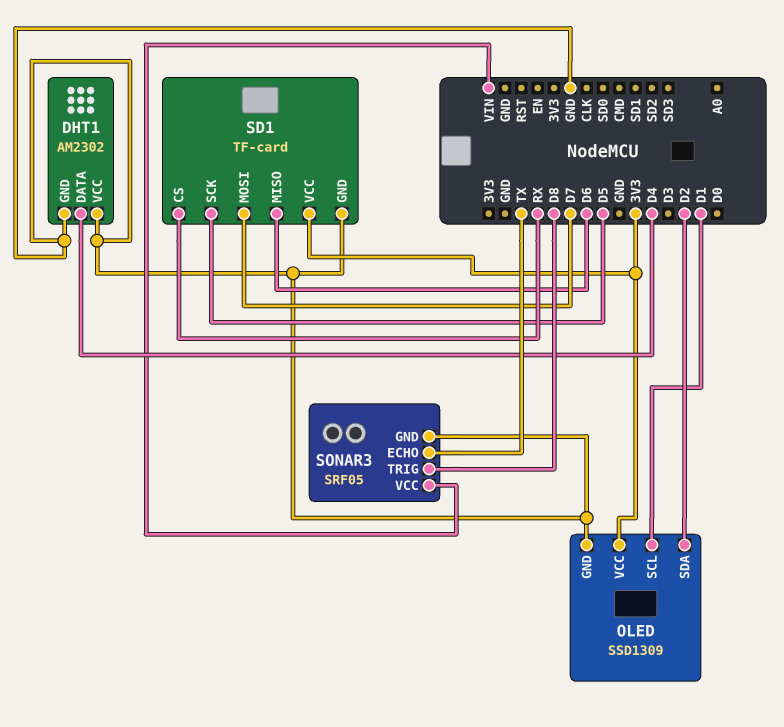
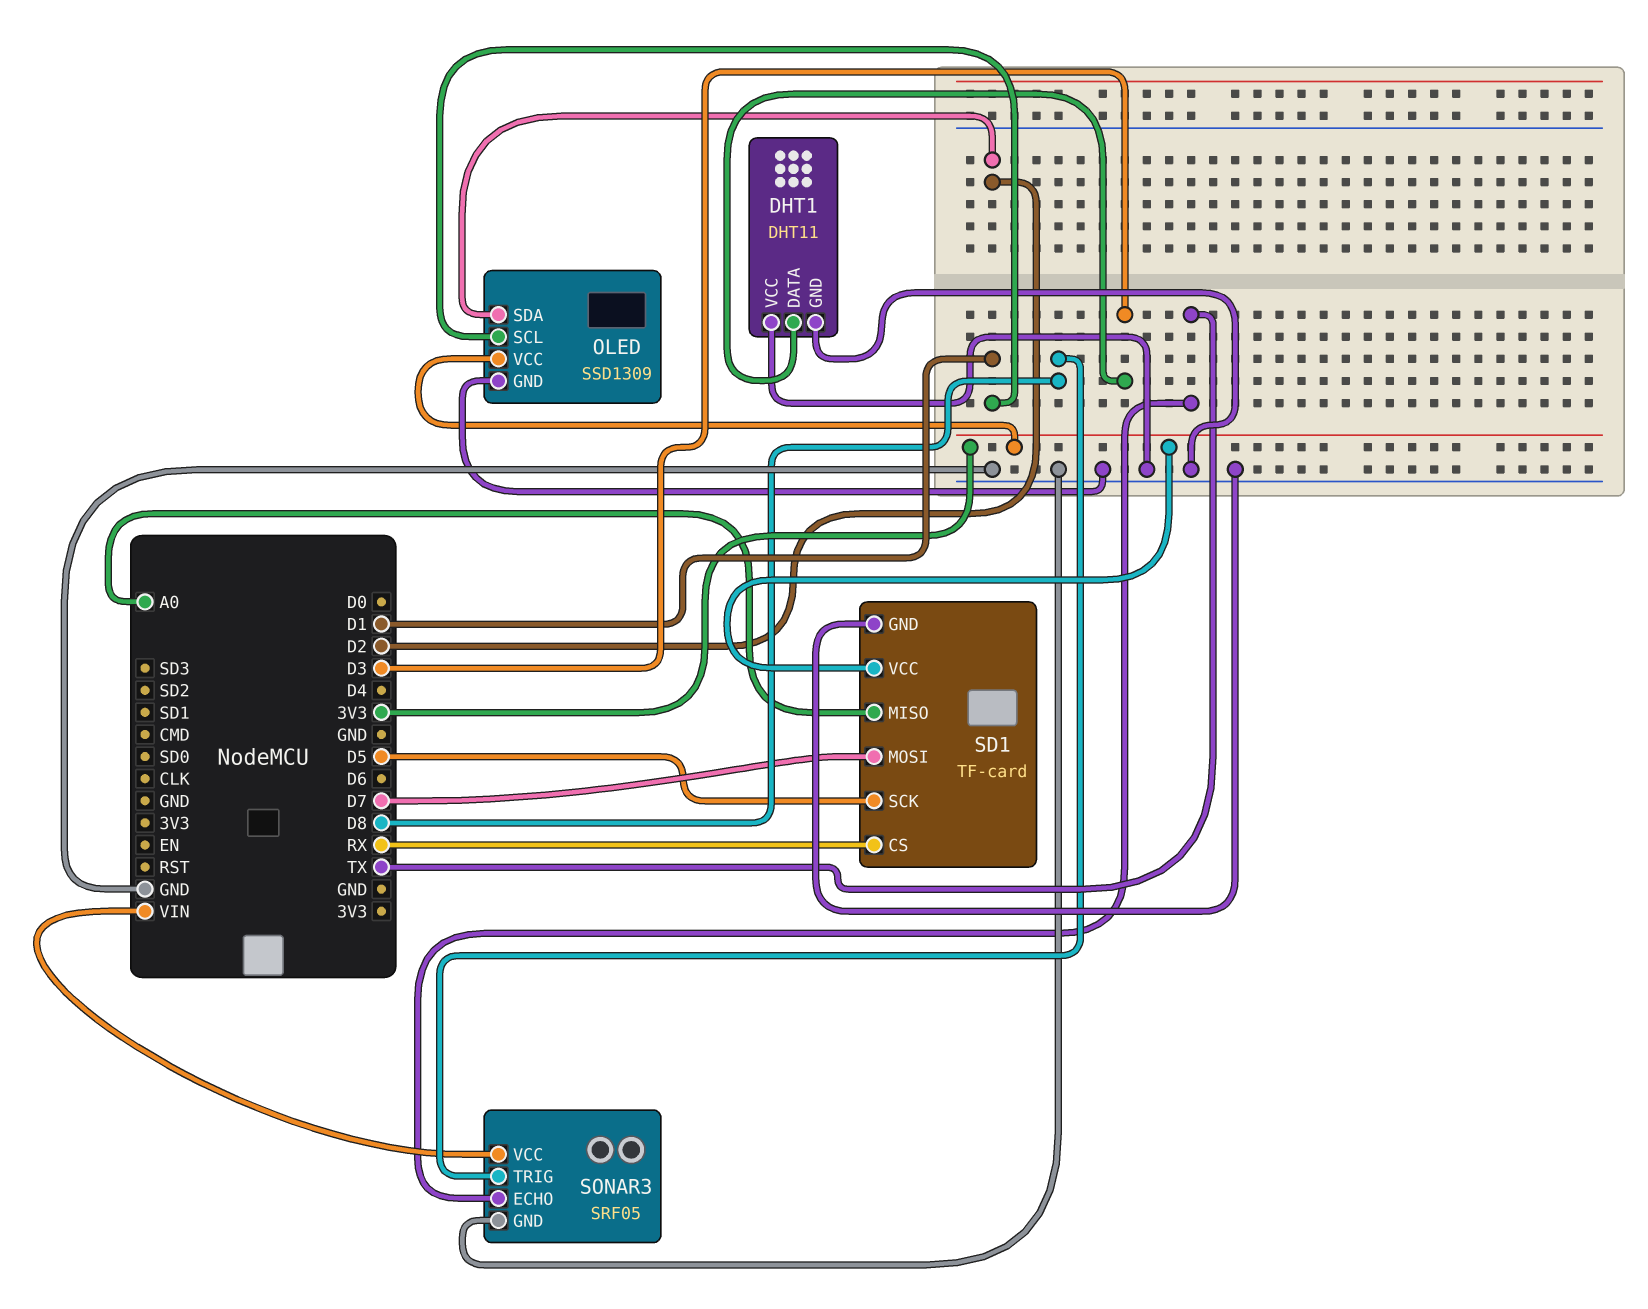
DHT1: AM2302 -> DHT11
DHT1 pin DATA: D4 -> D3
SD1 pin MISO: D6 -> A0

